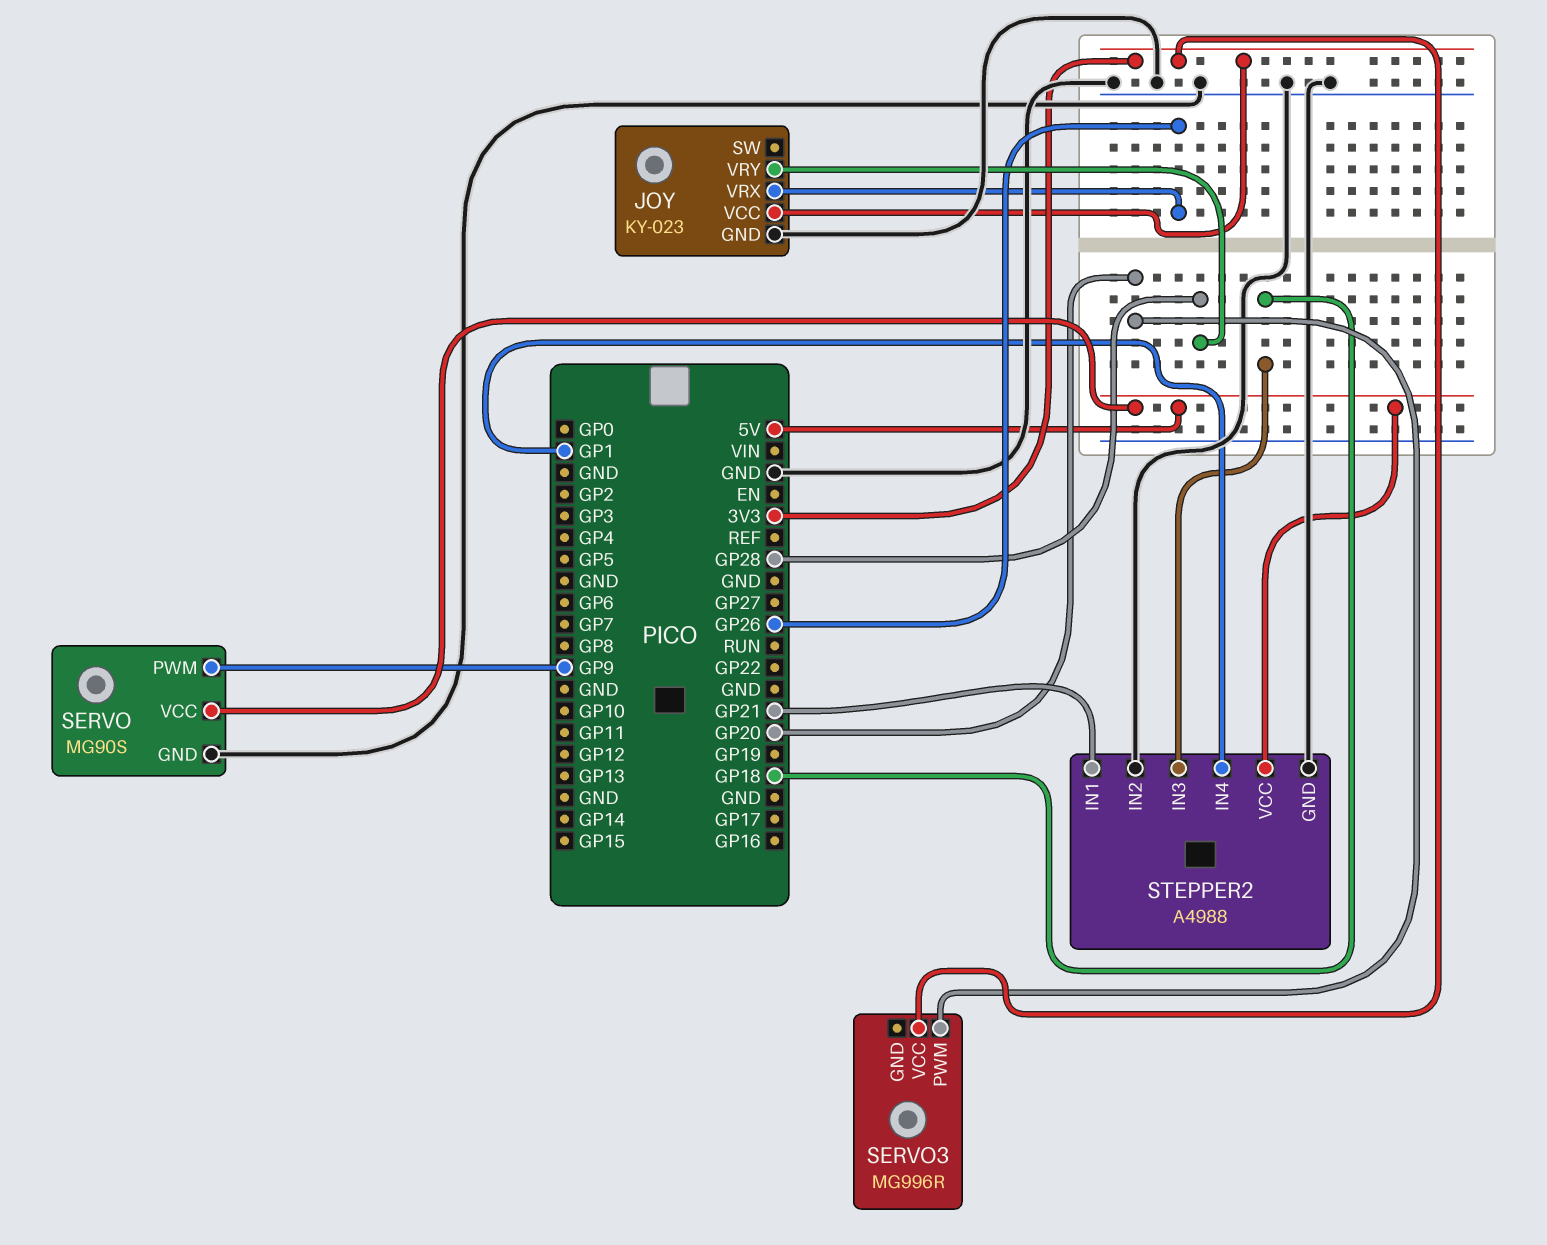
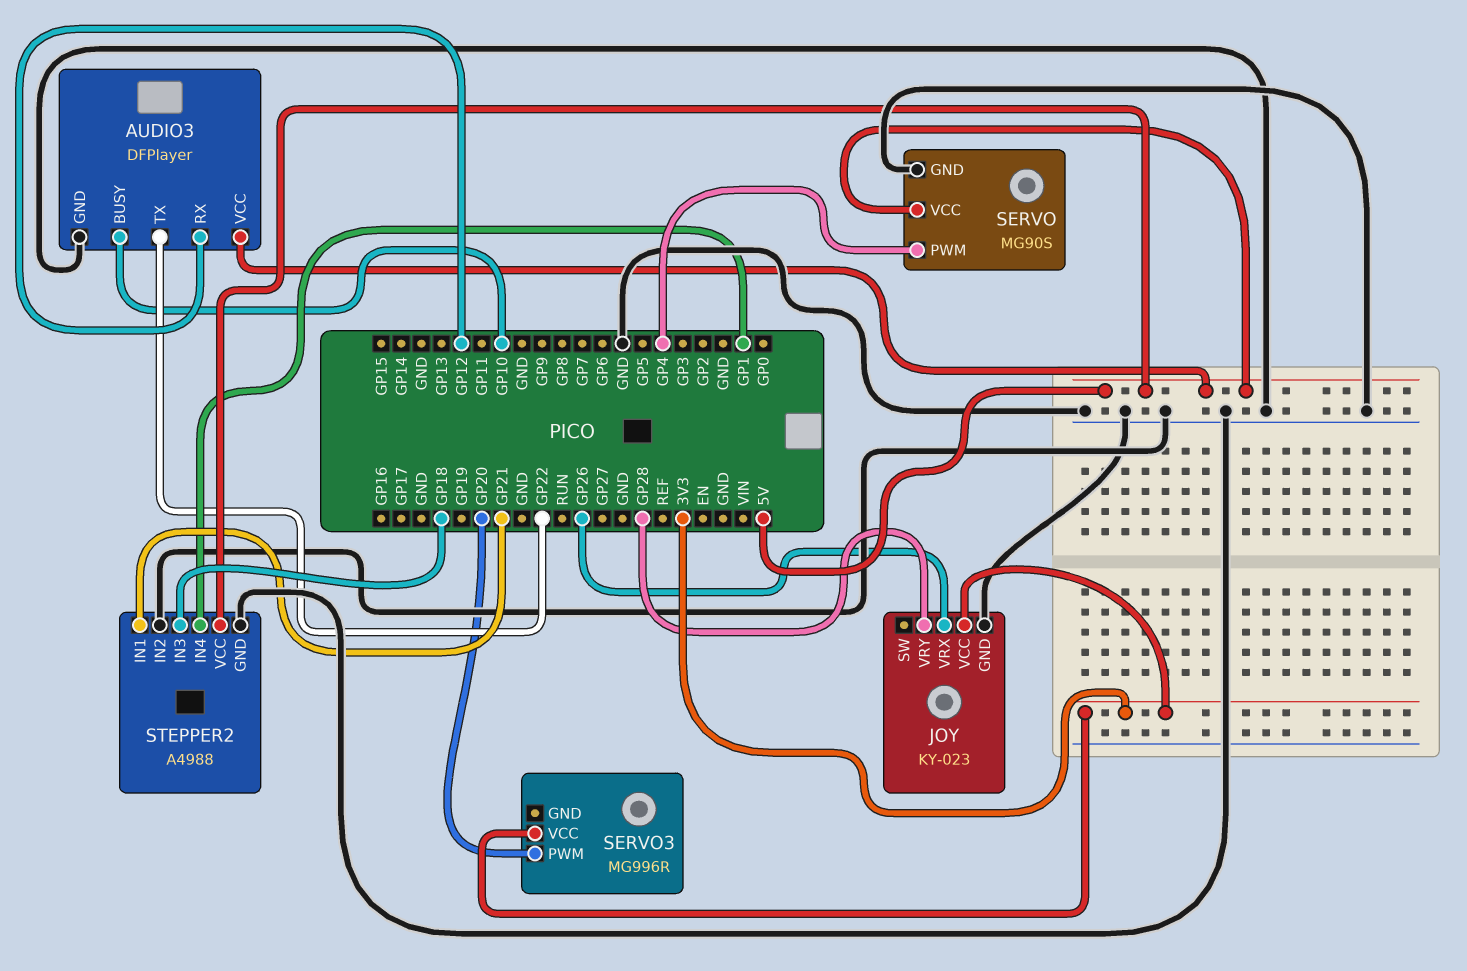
AUDIO3: none -> DFPlayer
AUDIO3 pin BUSY: none -> GP10
AUDIO3 pin GND: none -> GND
AUDIO3 pin RX: none -> GP12
AUDIO3 pin TX: none -> GP22
AUDIO3 pin VCC: none -> 5V
SERVO pin PWM: GP9 -> GP4

